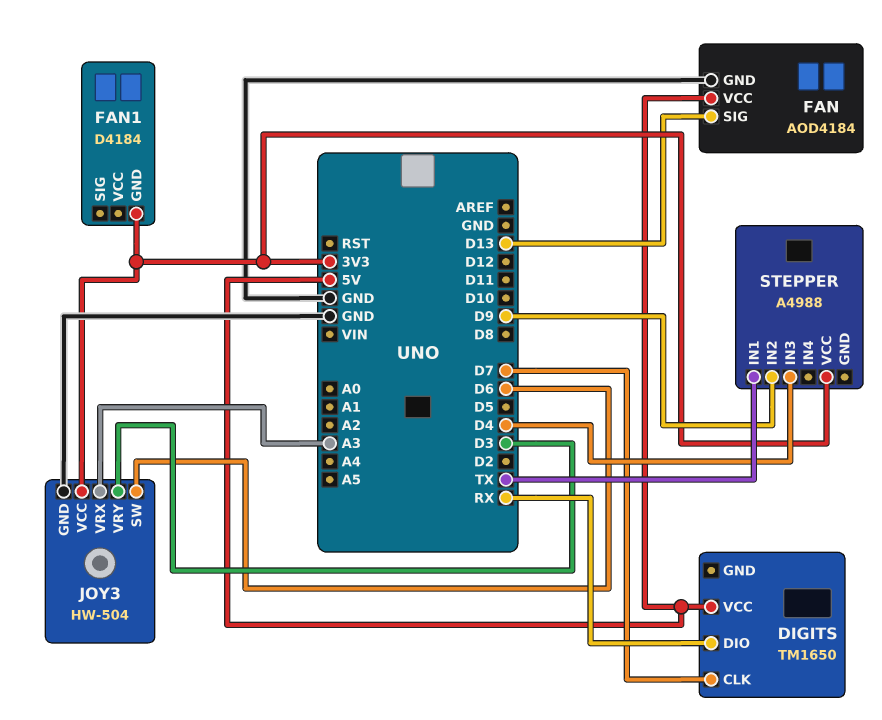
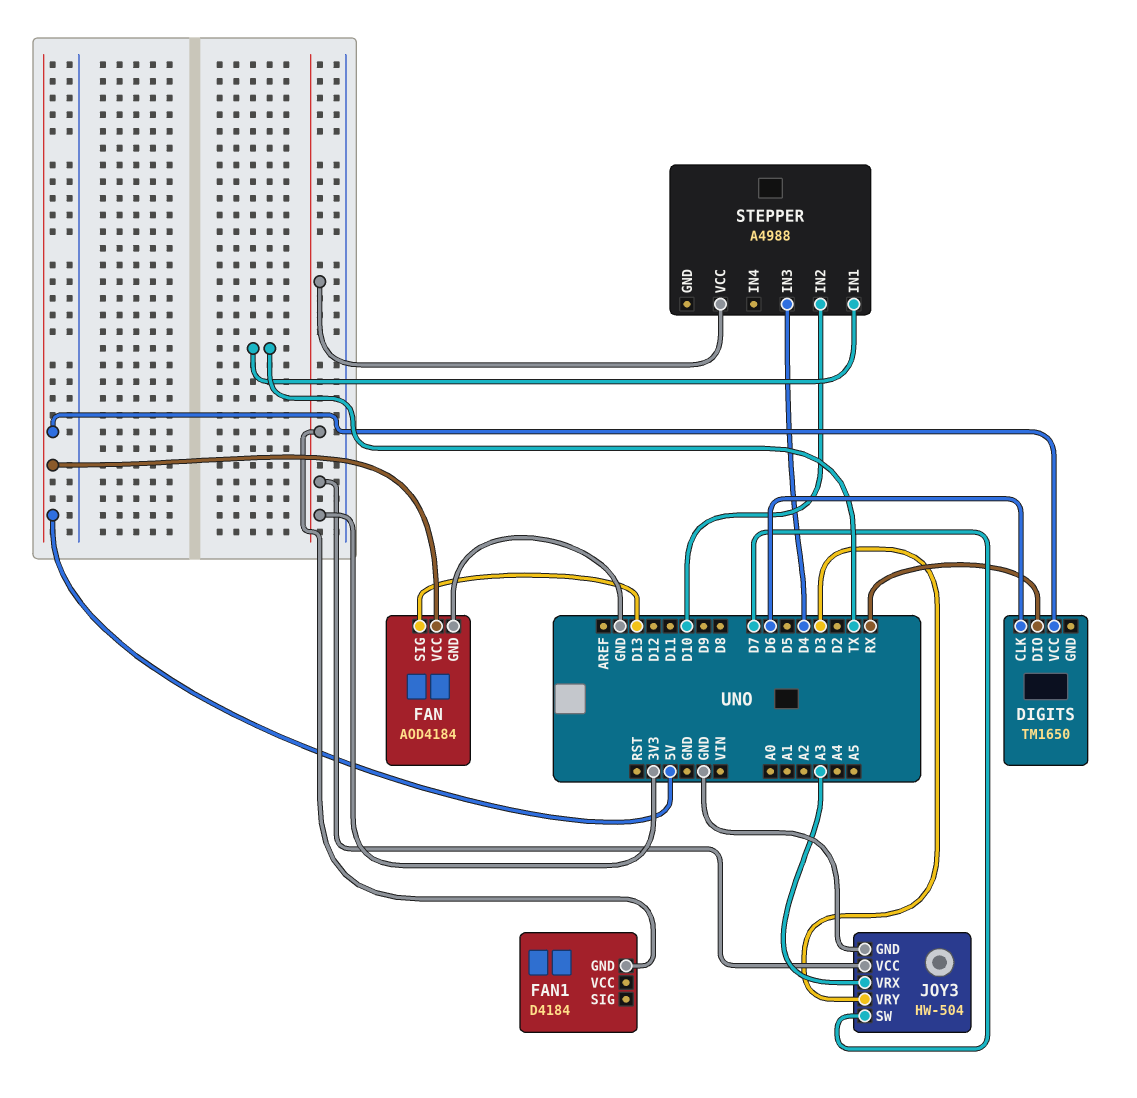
DIGITS pin CLK: D7 -> D6
JOY3 pin SW: D6 -> D7
STEPPER pin IN2: D9 -> D10

